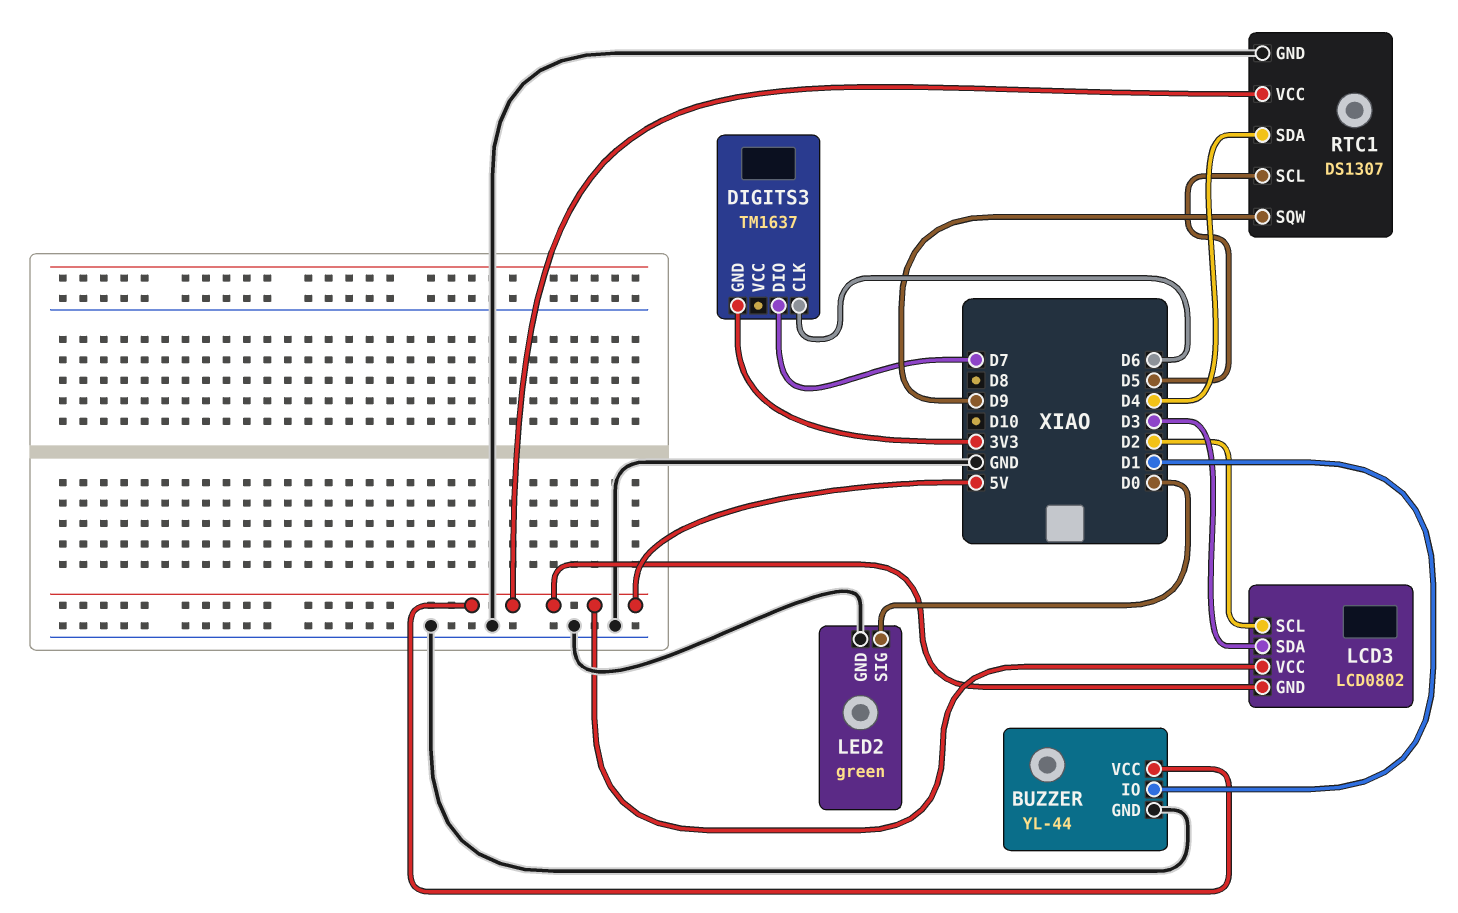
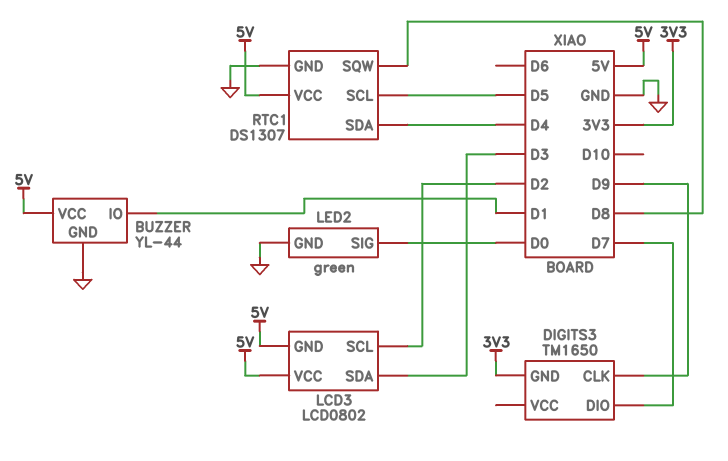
DIGITS3: TM1637 -> TM1650
DIGITS3 pin CLK: D6 -> D9
RTC1 pin SQW: D9 -> D8

